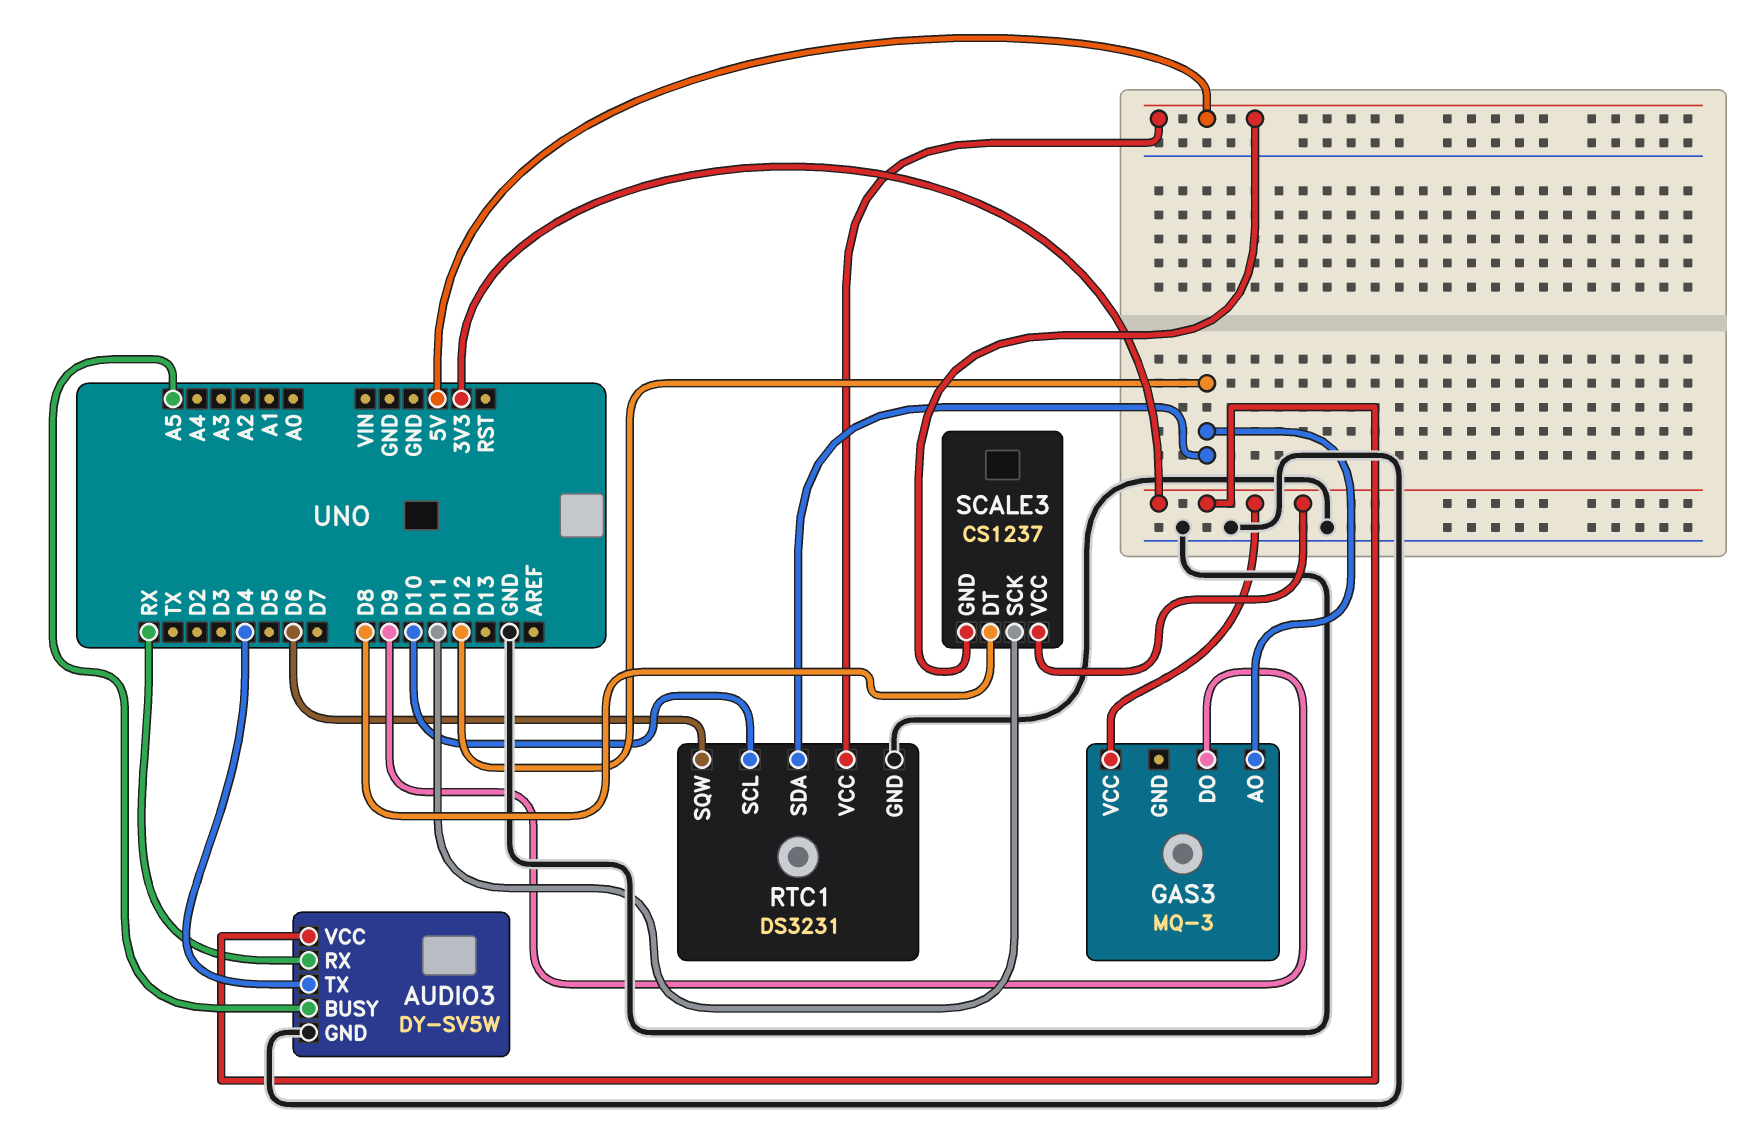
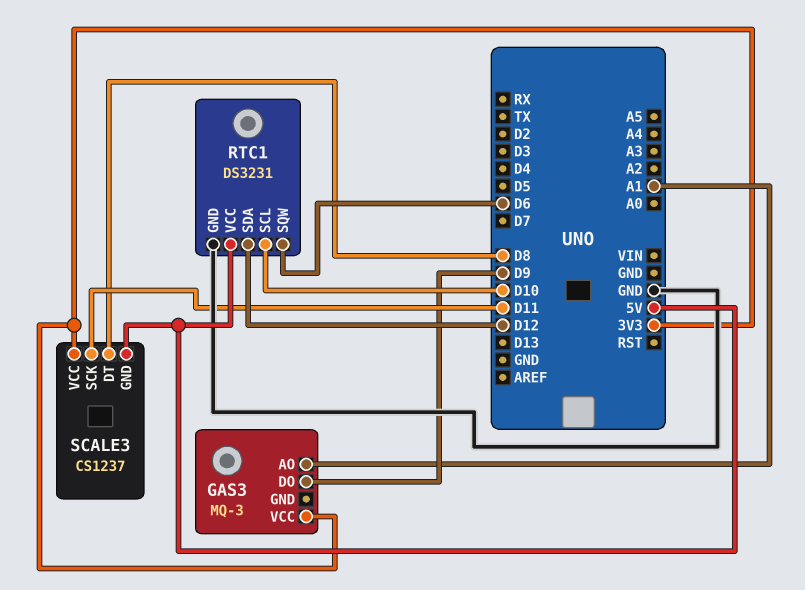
AUDIO3: DY-SV5W -> none
AUDIO3 pin BUSY: A5 -> none
AUDIO3 pin GND: GND -> none
AUDIO3 pin RX: RX -> none
AUDIO3 pin TX: D4 -> none
AUDIO3 pin VCC: 3V3 -> none
GAS3 pin AO: D12 -> A1

